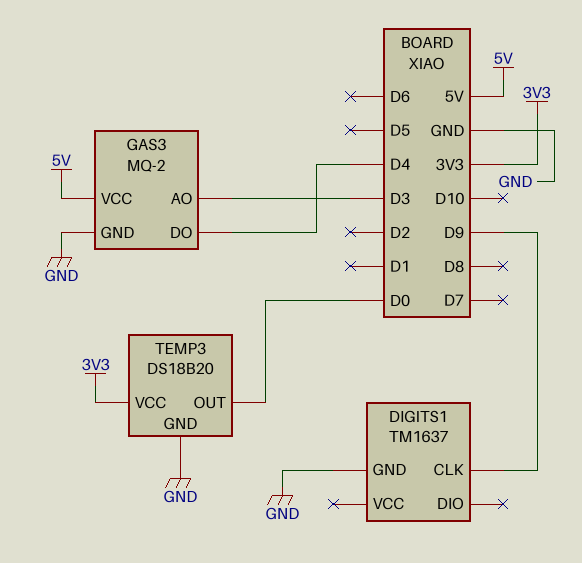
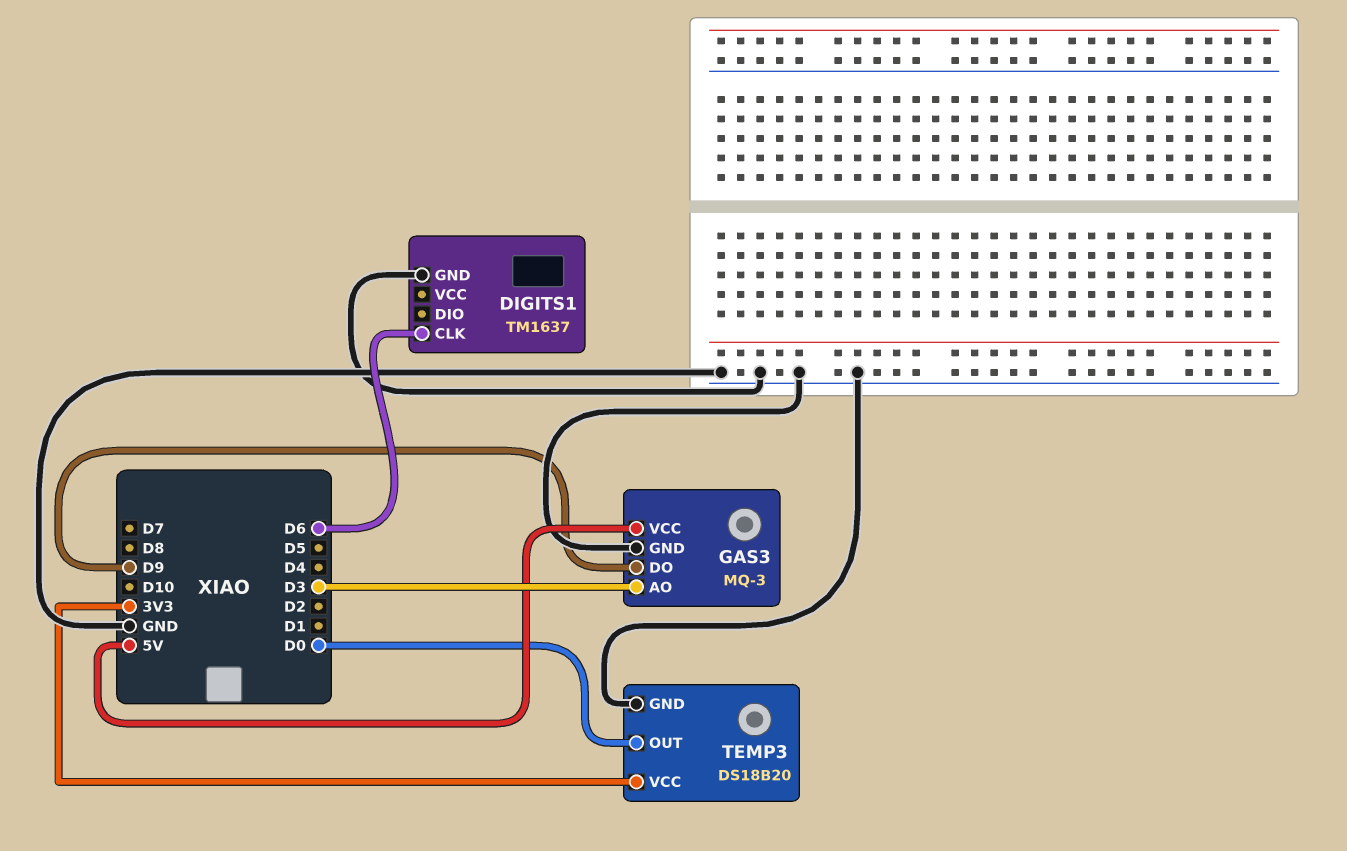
DIGITS1 pin CLK: D9 -> D6
GAS3: MQ-2 -> MQ-3
GAS3 pin DO: D4 -> D9

